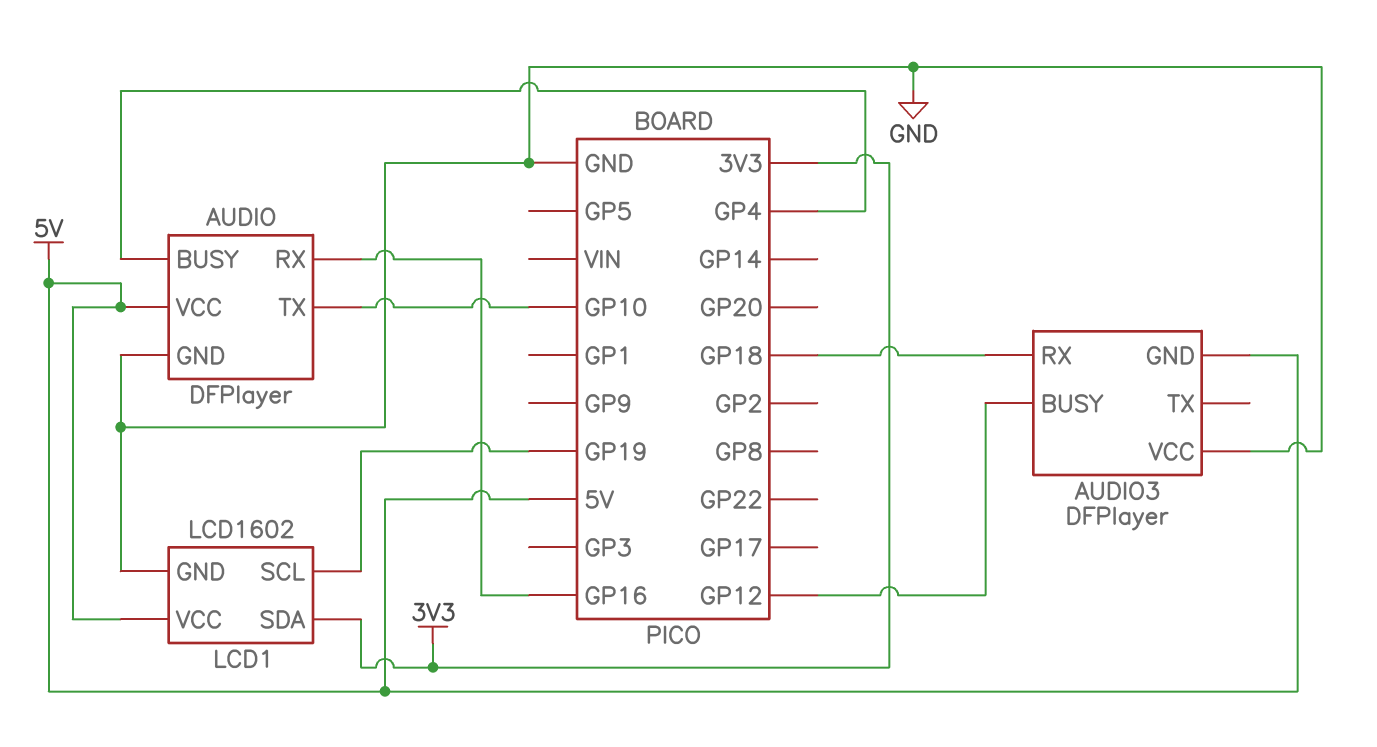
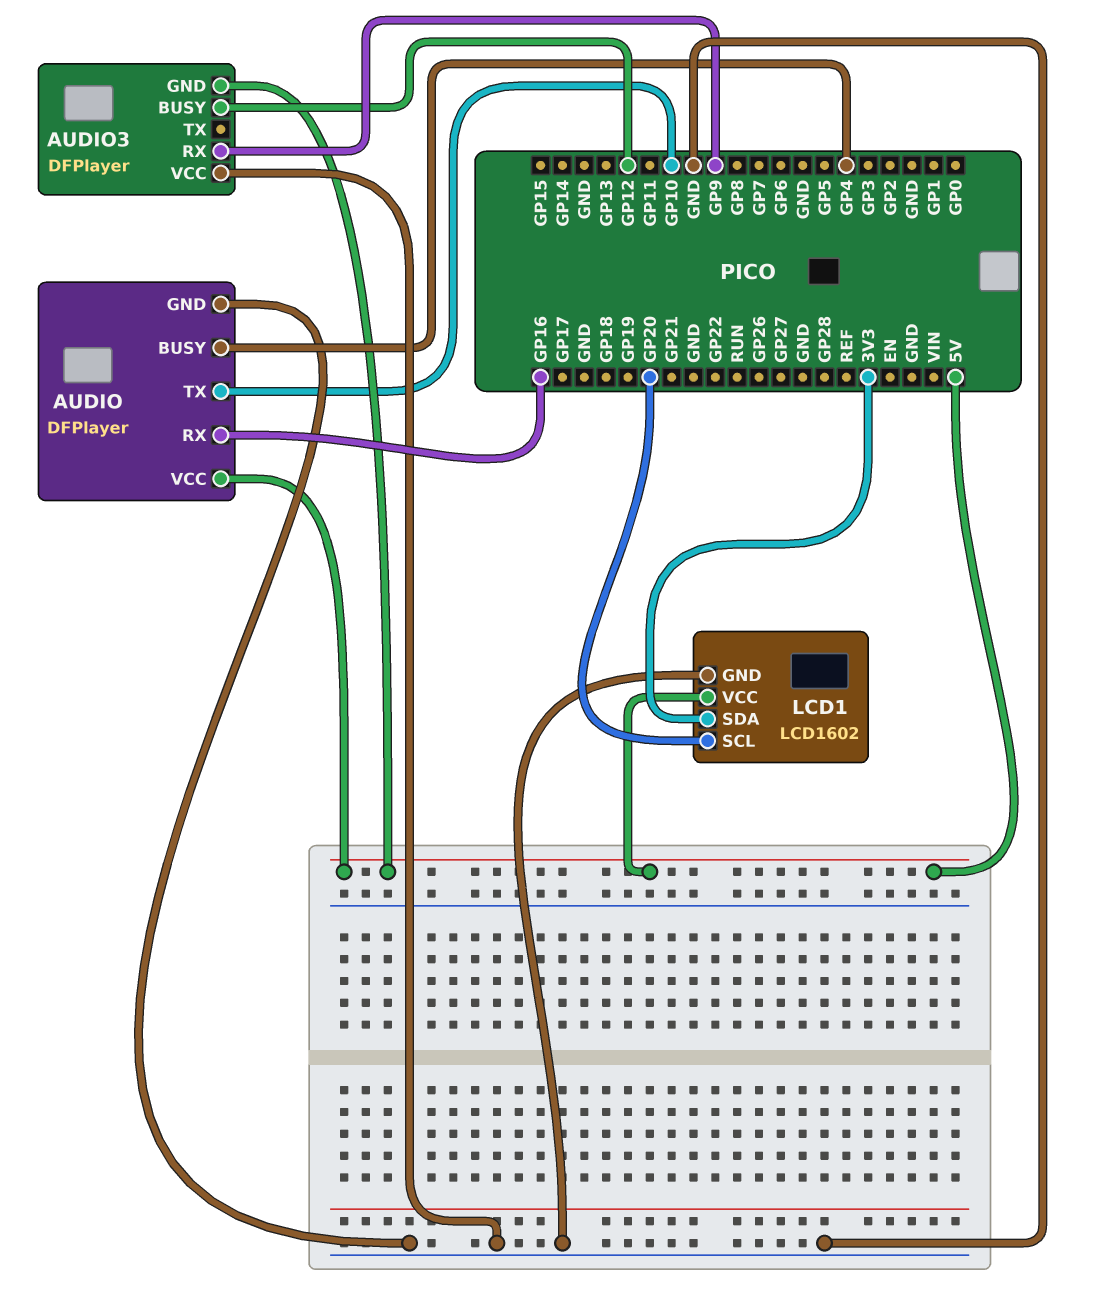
AUDIO3 pin RX: GP18 -> GP9
LCD1 pin SCL: GP19 -> GP20

